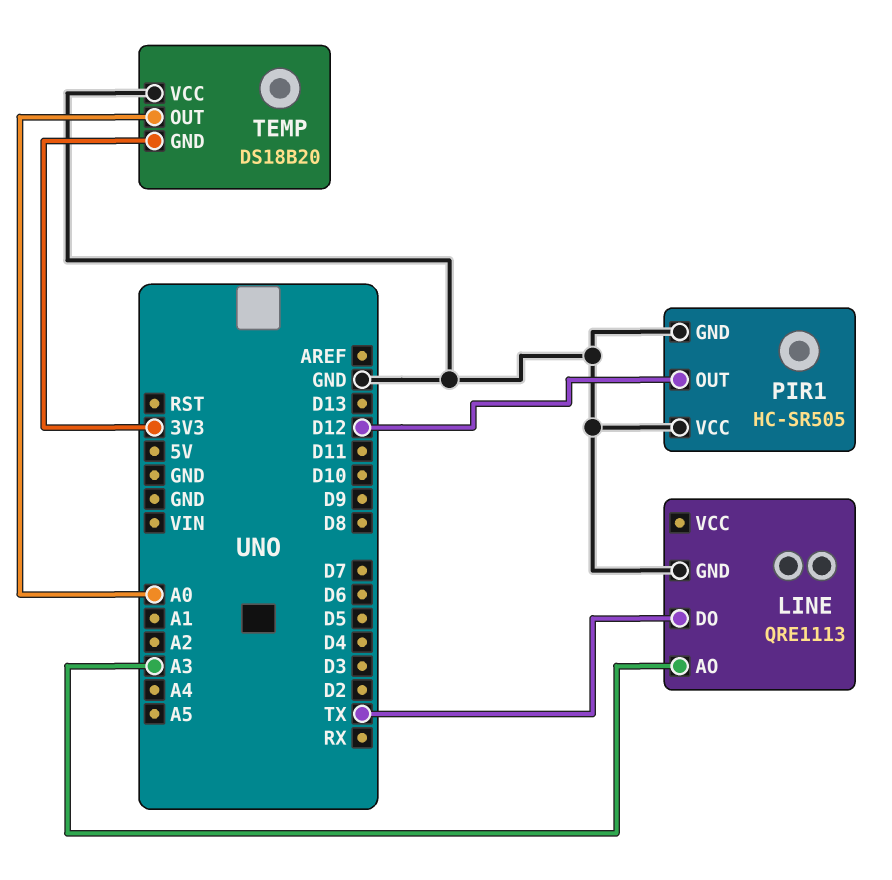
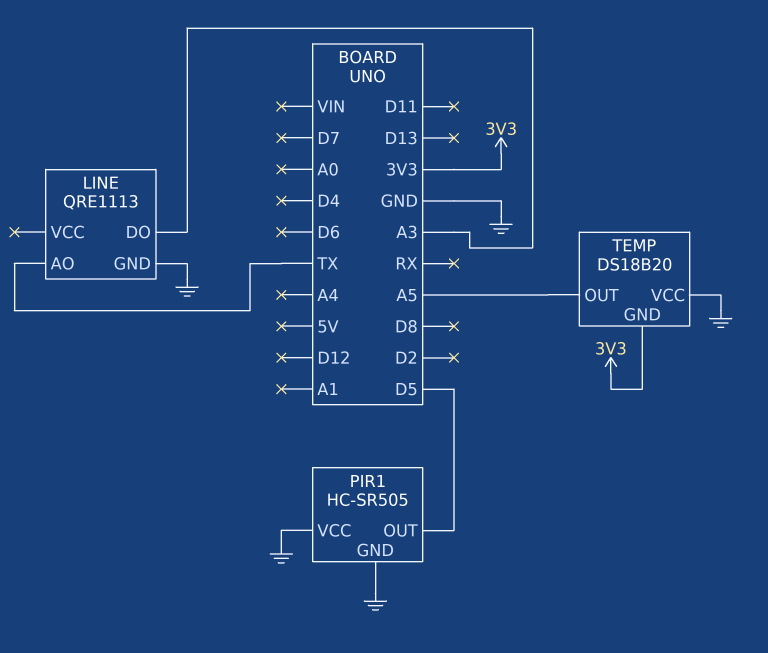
LINE pin AO: A3 -> TX
LINE pin DO: TX -> A3
PIR1 pin OUT: D12 -> D5
TEMP pin OUT: A0 -> A5

